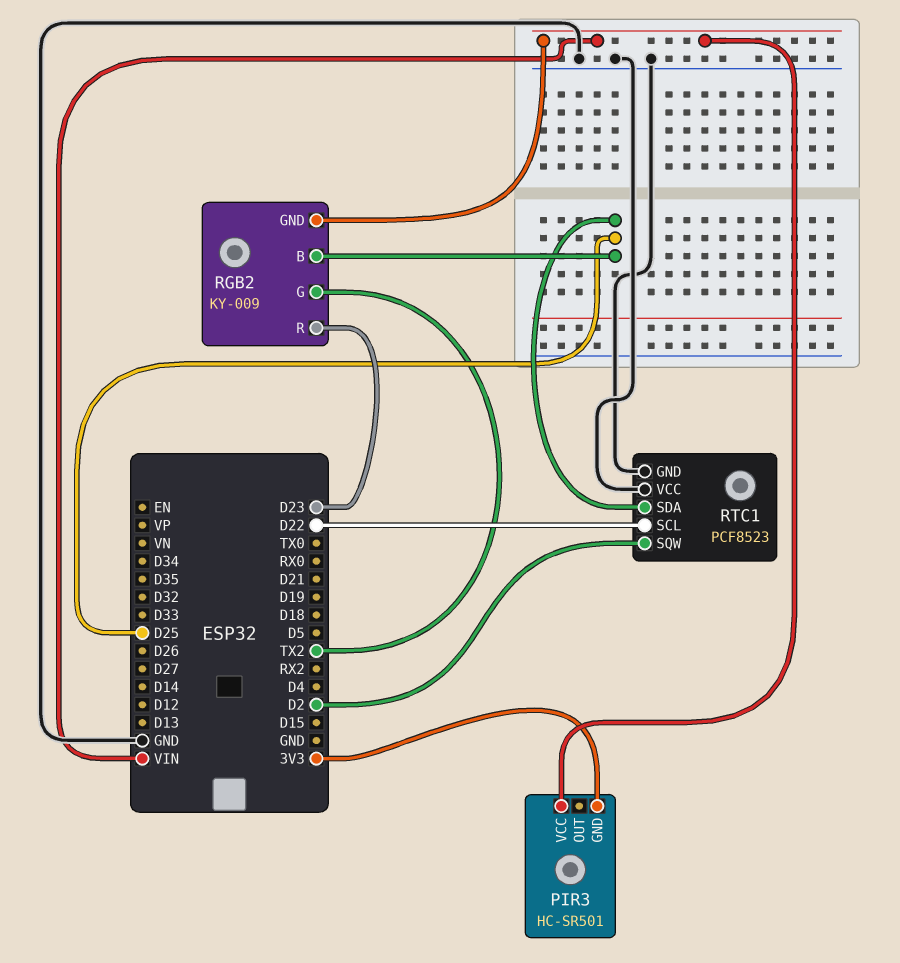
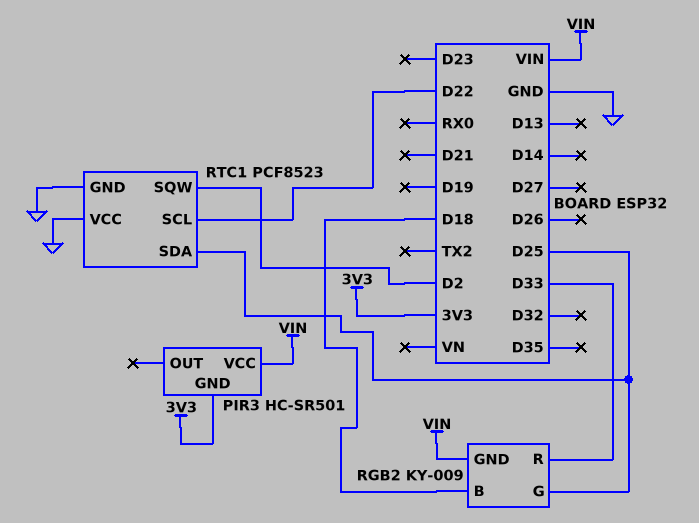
RGB2 pin B: D25 -> D18
RGB2 pin G: TX2 -> D25
RGB2 pin R: D23 -> D33

